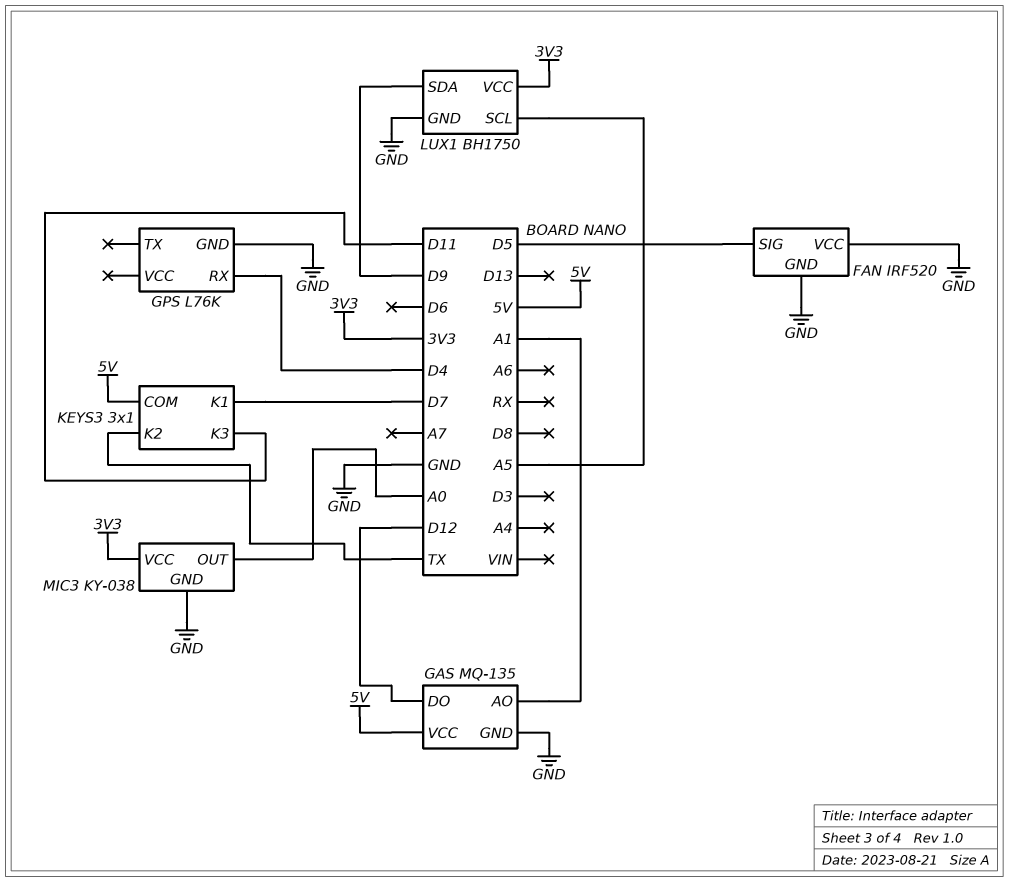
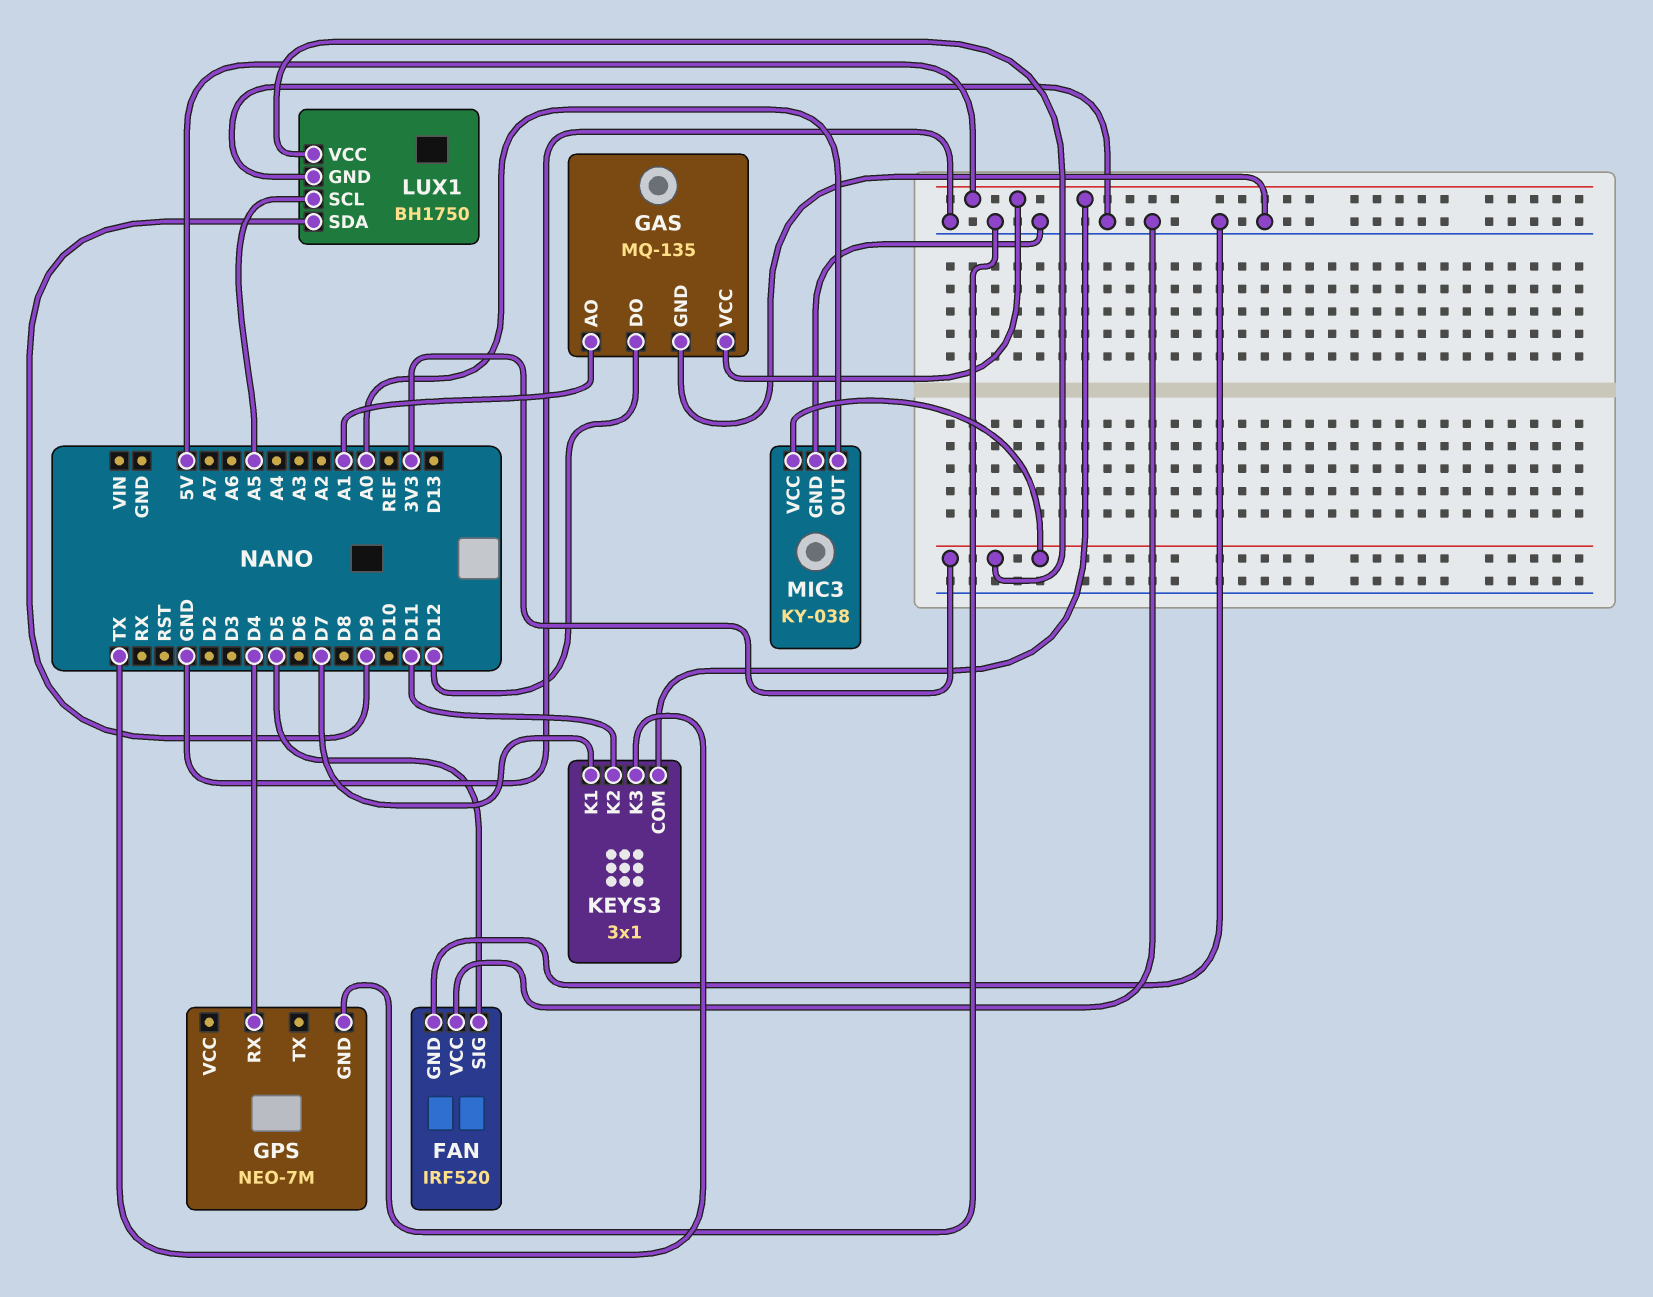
GPS: L76K -> NEO-7M
KEYS3 pin K2: TX -> D11
KEYS3 pin K3: D11 -> TX

